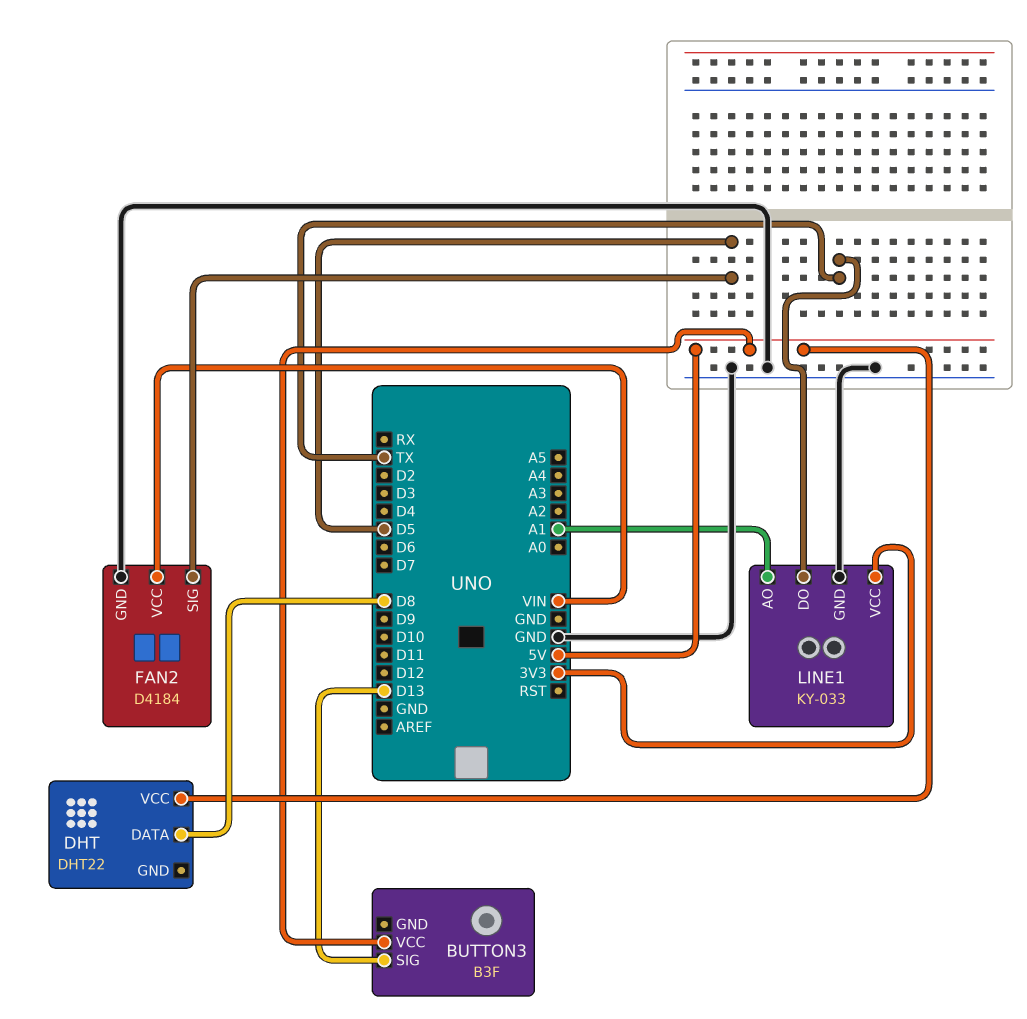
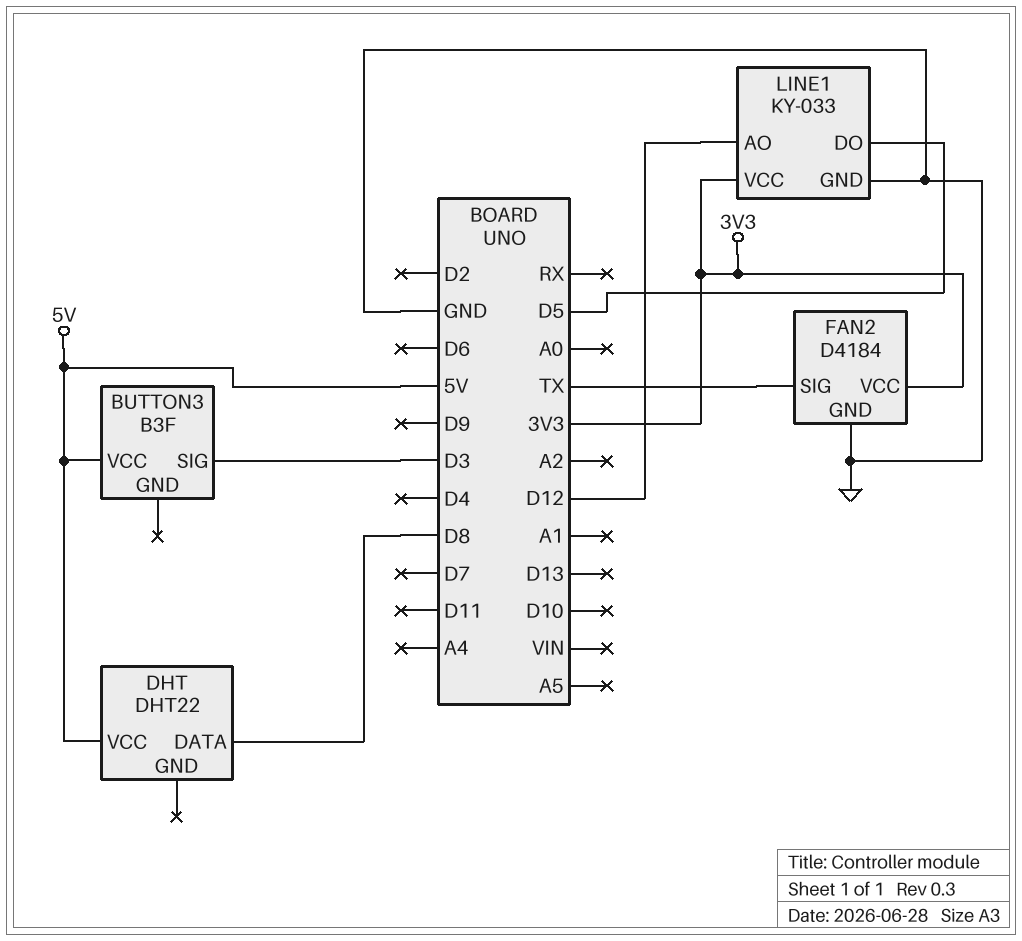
BUTTON3 pin SIG: D13 -> D3
FAN2 pin SIG: D5 -> TX
FAN2 pin VCC: VIN -> 3V3
LINE1 pin AO: A1 -> D12
LINE1 pin DO: TX -> D5

